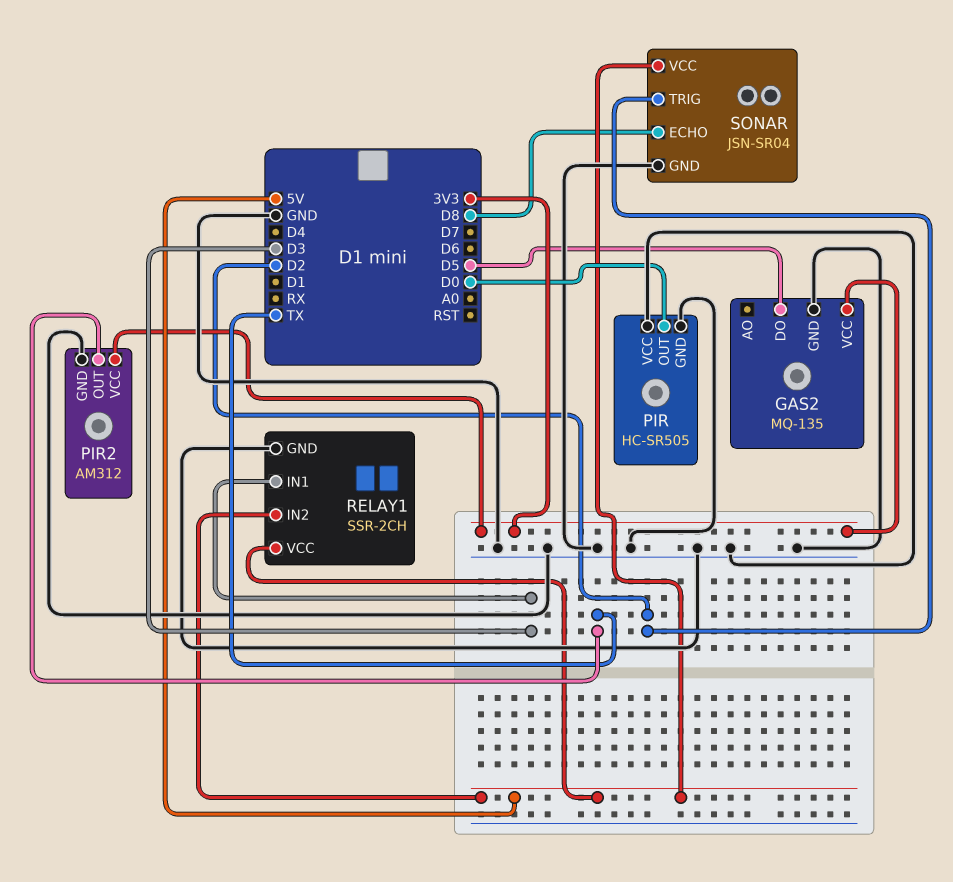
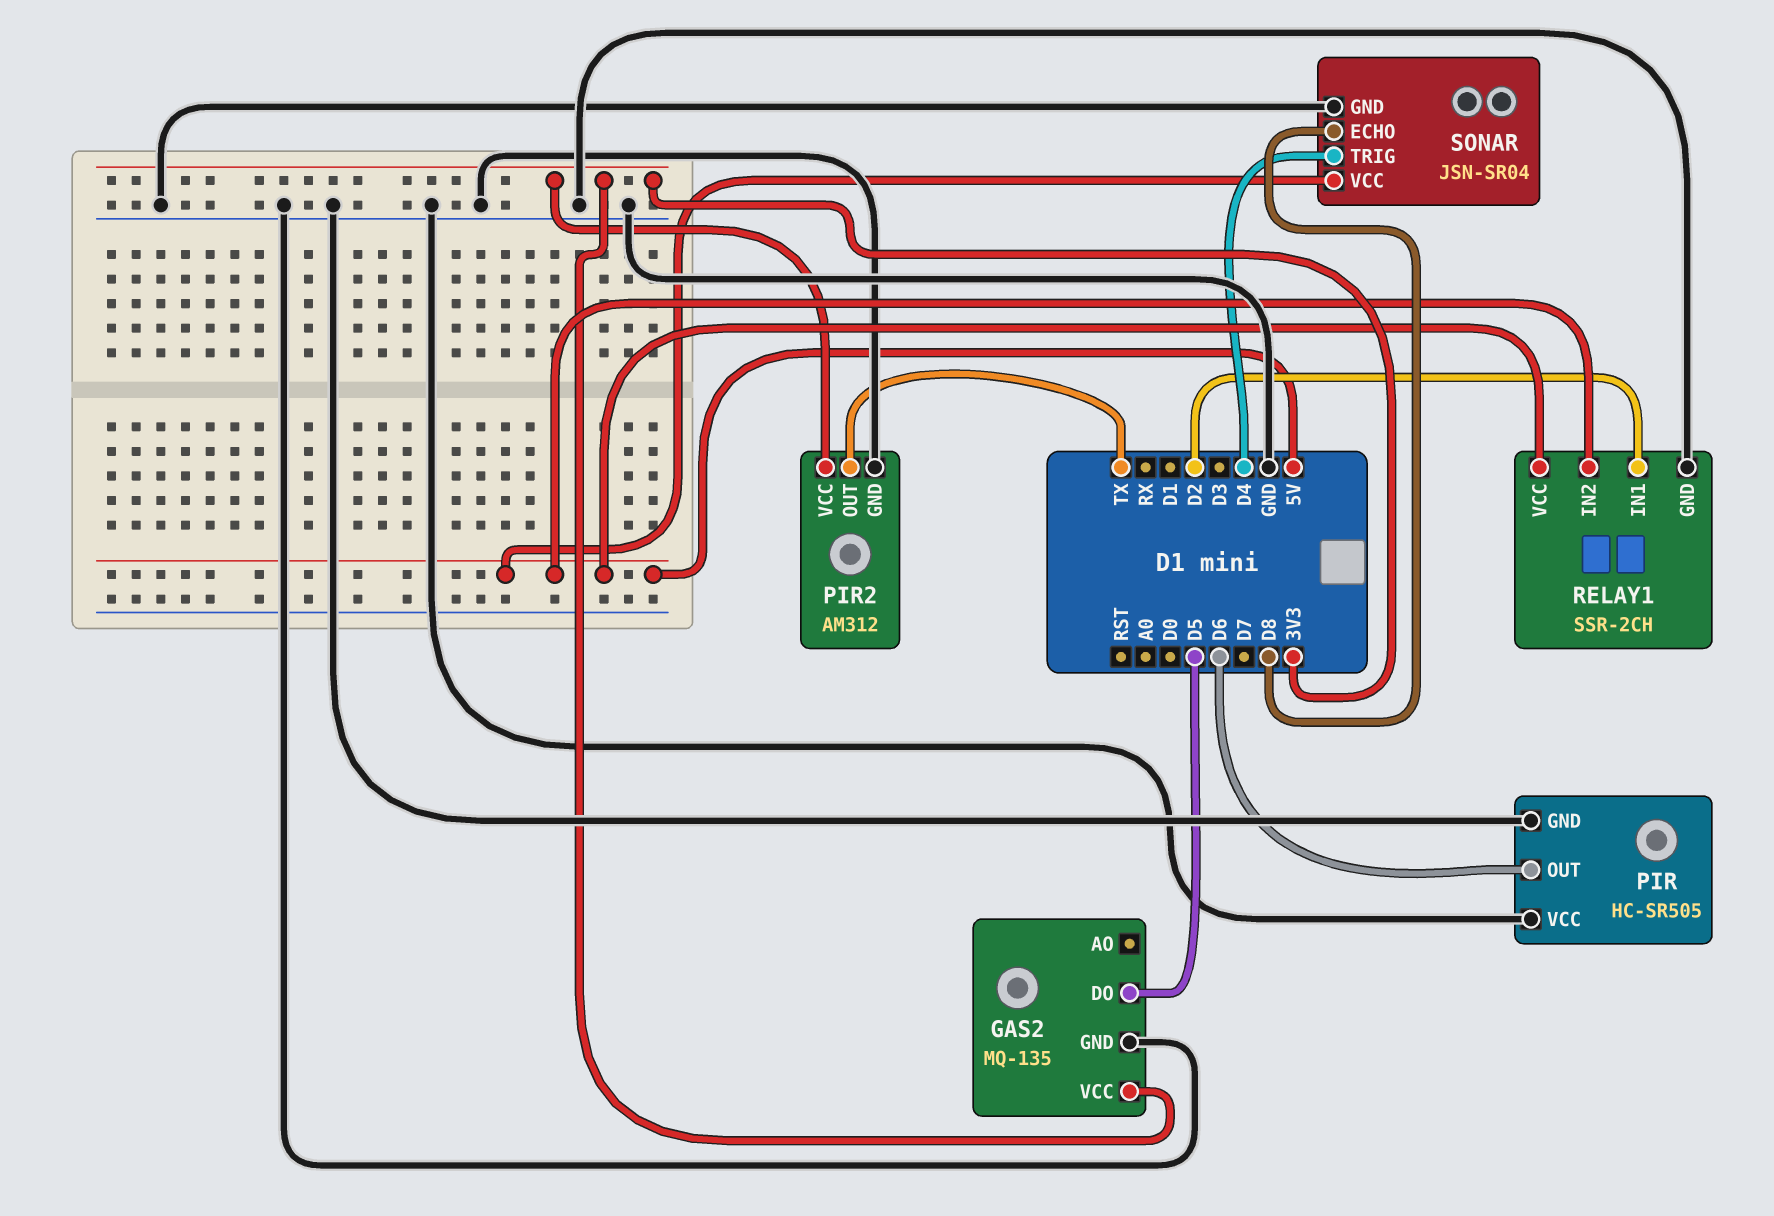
PIR pin OUT: D0 -> D6
RELAY1 pin IN1: D3 -> D2
SONAR pin TRIG: D2 -> D4

